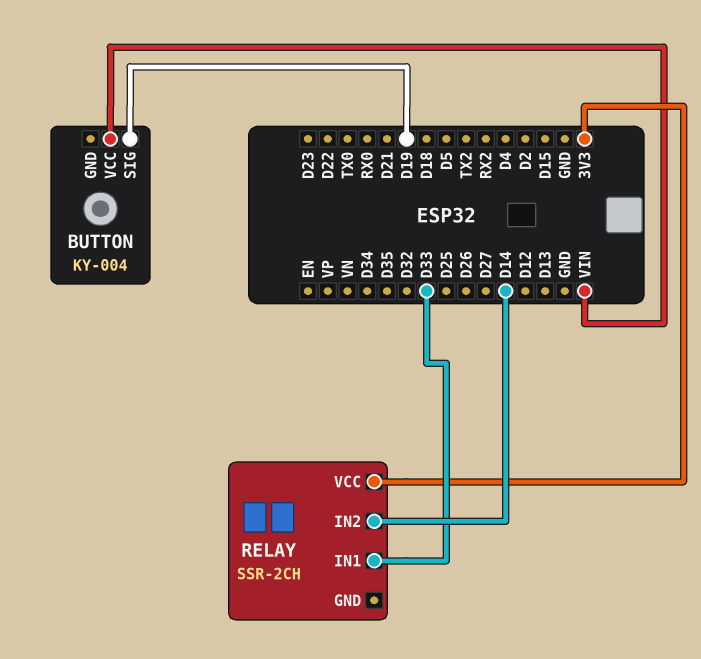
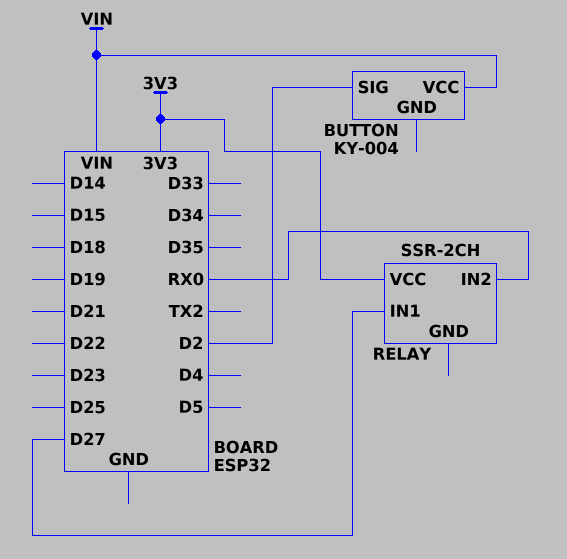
BUTTON pin SIG: D19 -> D2
RELAY pin IN1: D33 -> D27
RELAY pin IN2: D14 -> RX0

